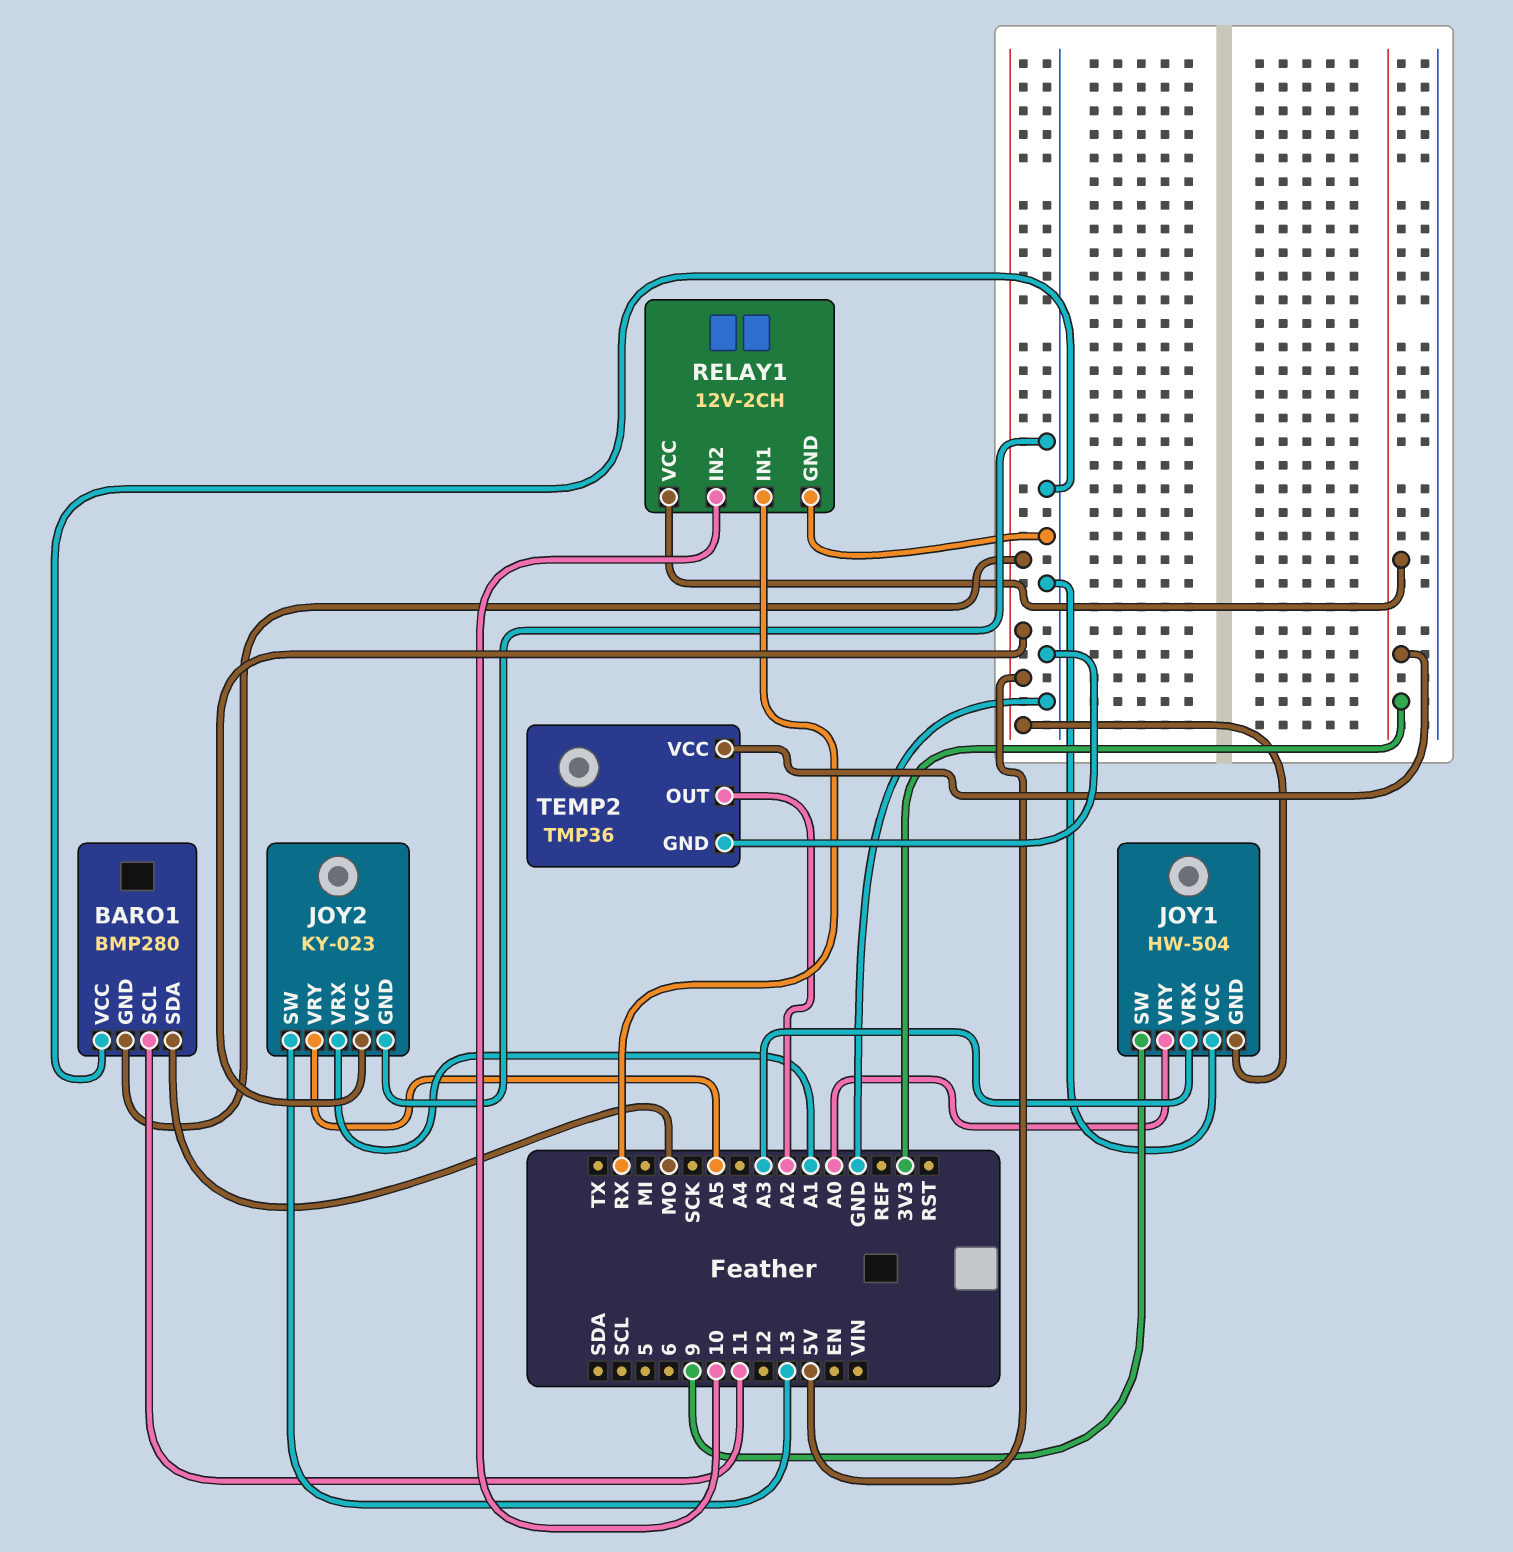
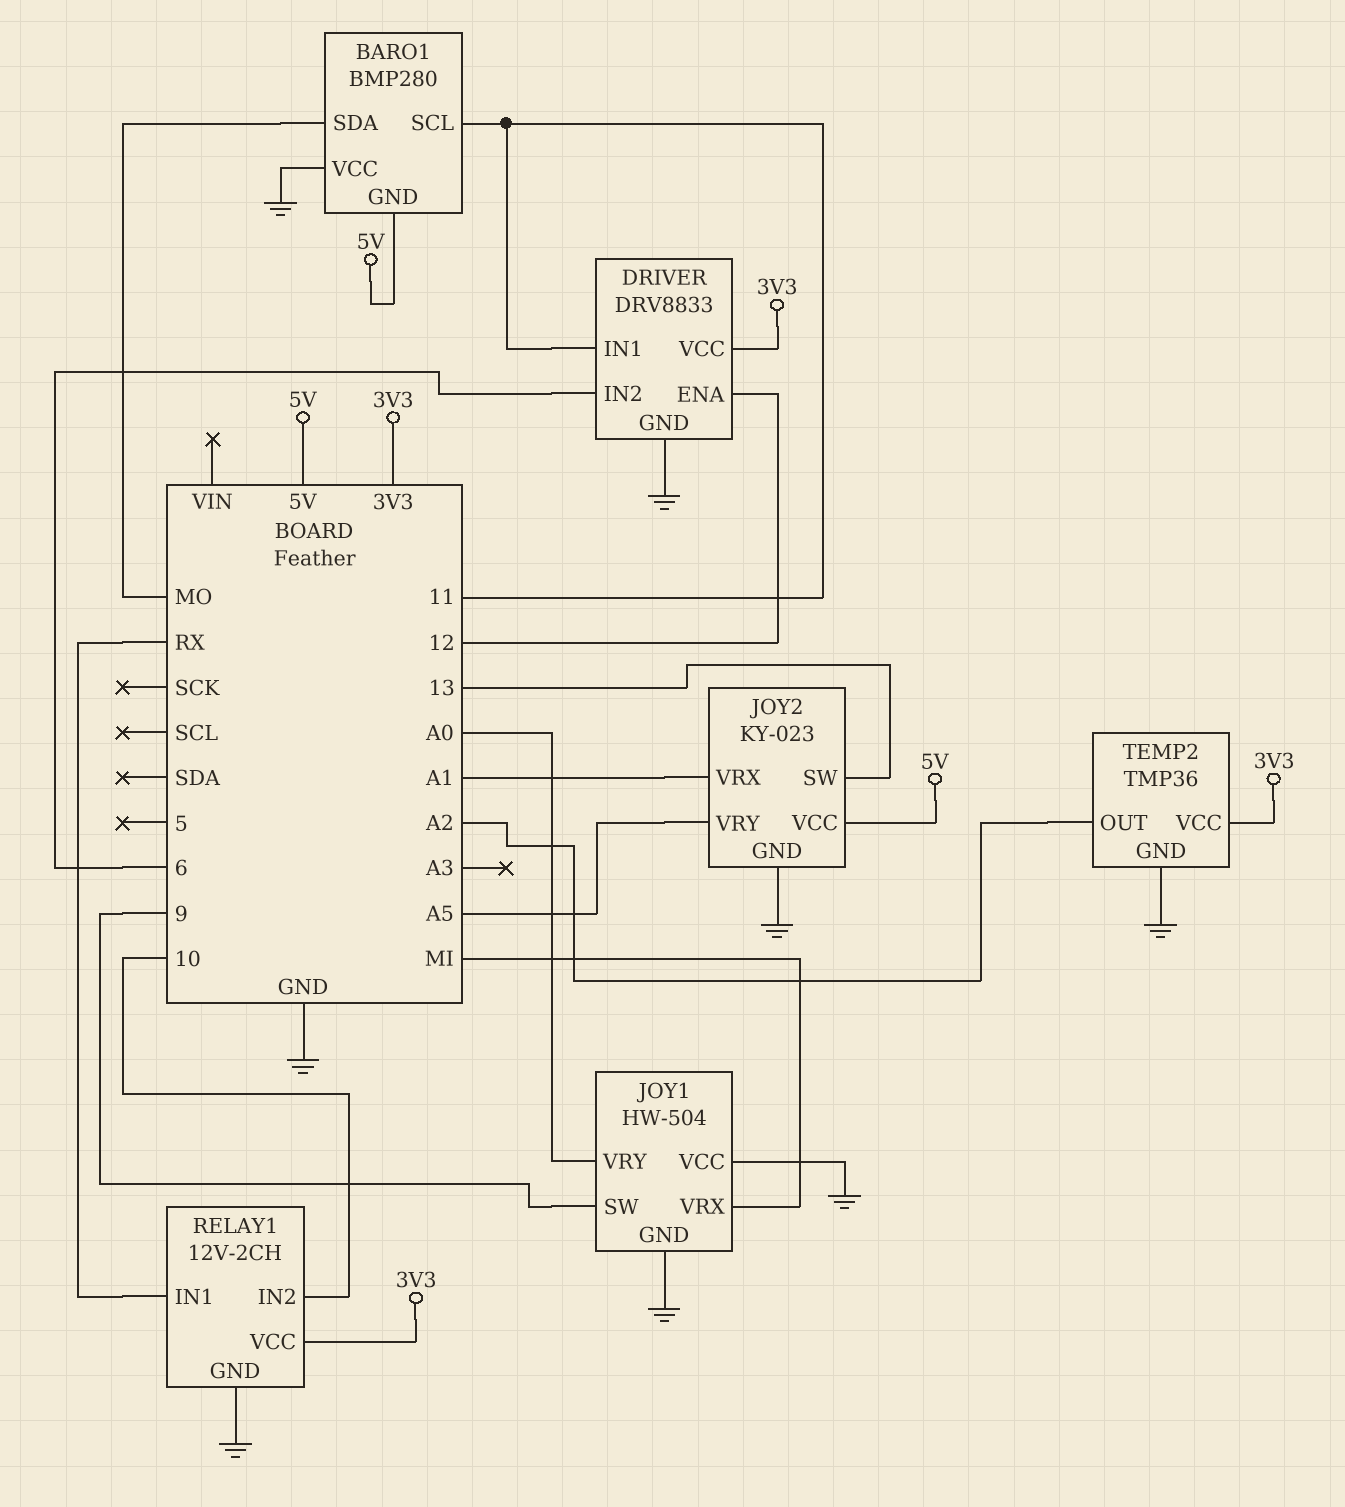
DRIVER: none -> DRV8833
DRIVER pin ENA: none -> 12
DRIVER pin GND: none -> GND
DRIVER pin IN1: none -> 11
DRIVER pin IN2: none -> 6
DRIVER pin VCC: none -> 3V3
JOY1 pin GND: 5V -> GND
JOY1 pin VRX: A3 -> MI

